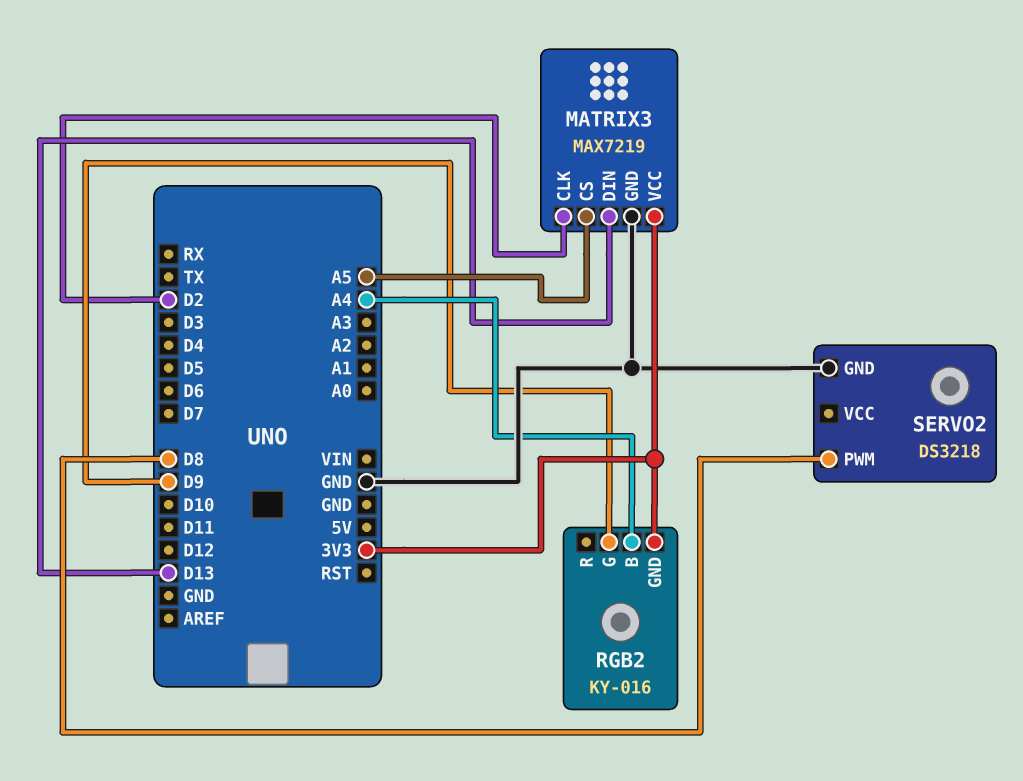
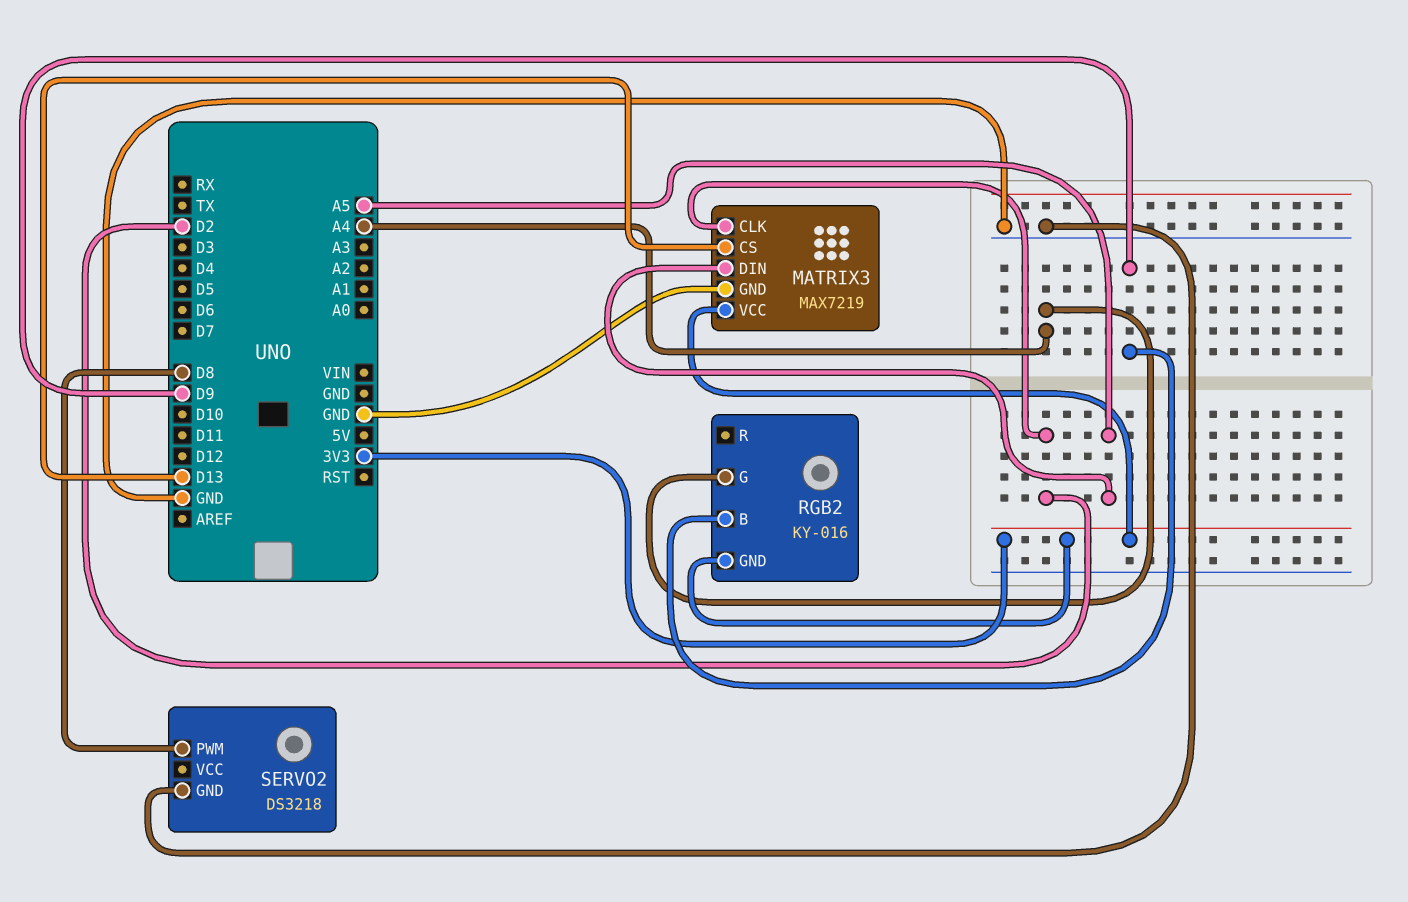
MATRIX3 pin CS: A5 -> D13
MATRIX3 pin DIN: D13 -> A5
RGB2 pin B: A4 -> D9
RGB2 pin G: D9 -> A4

